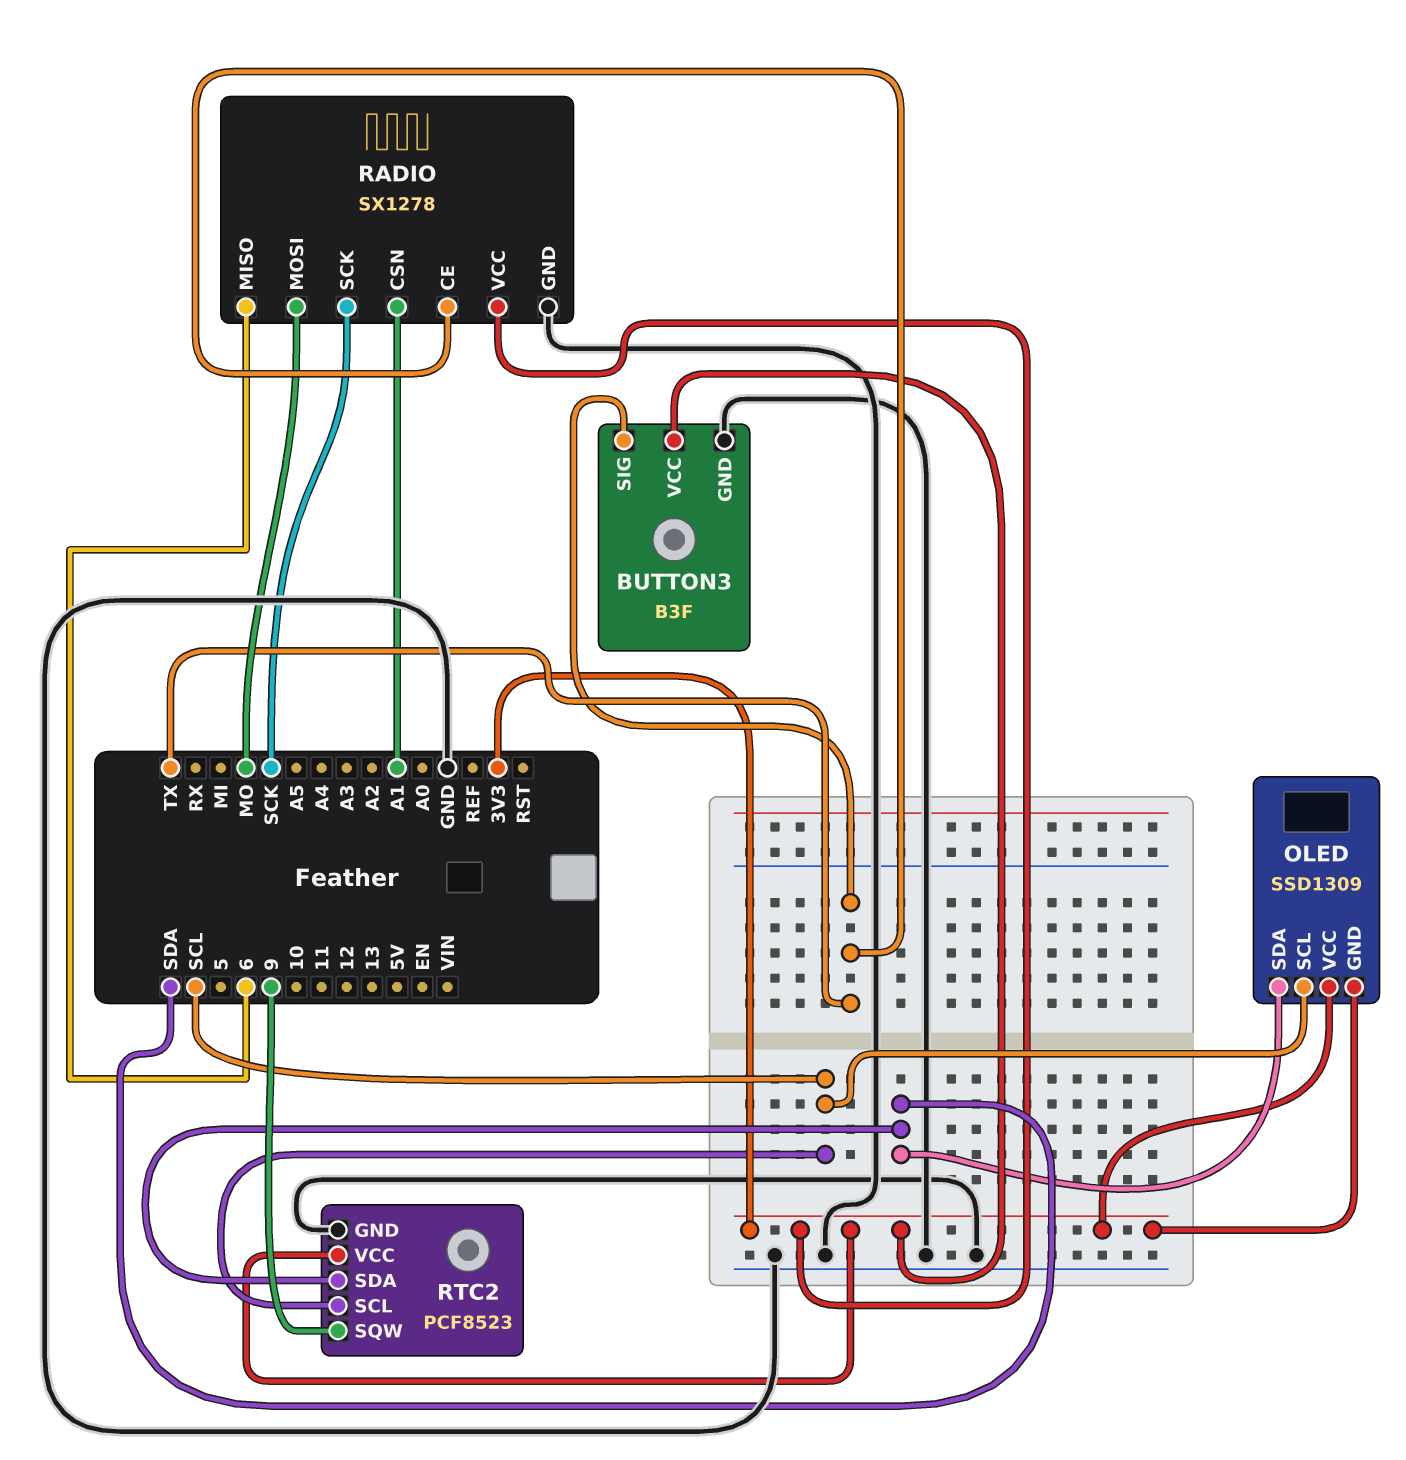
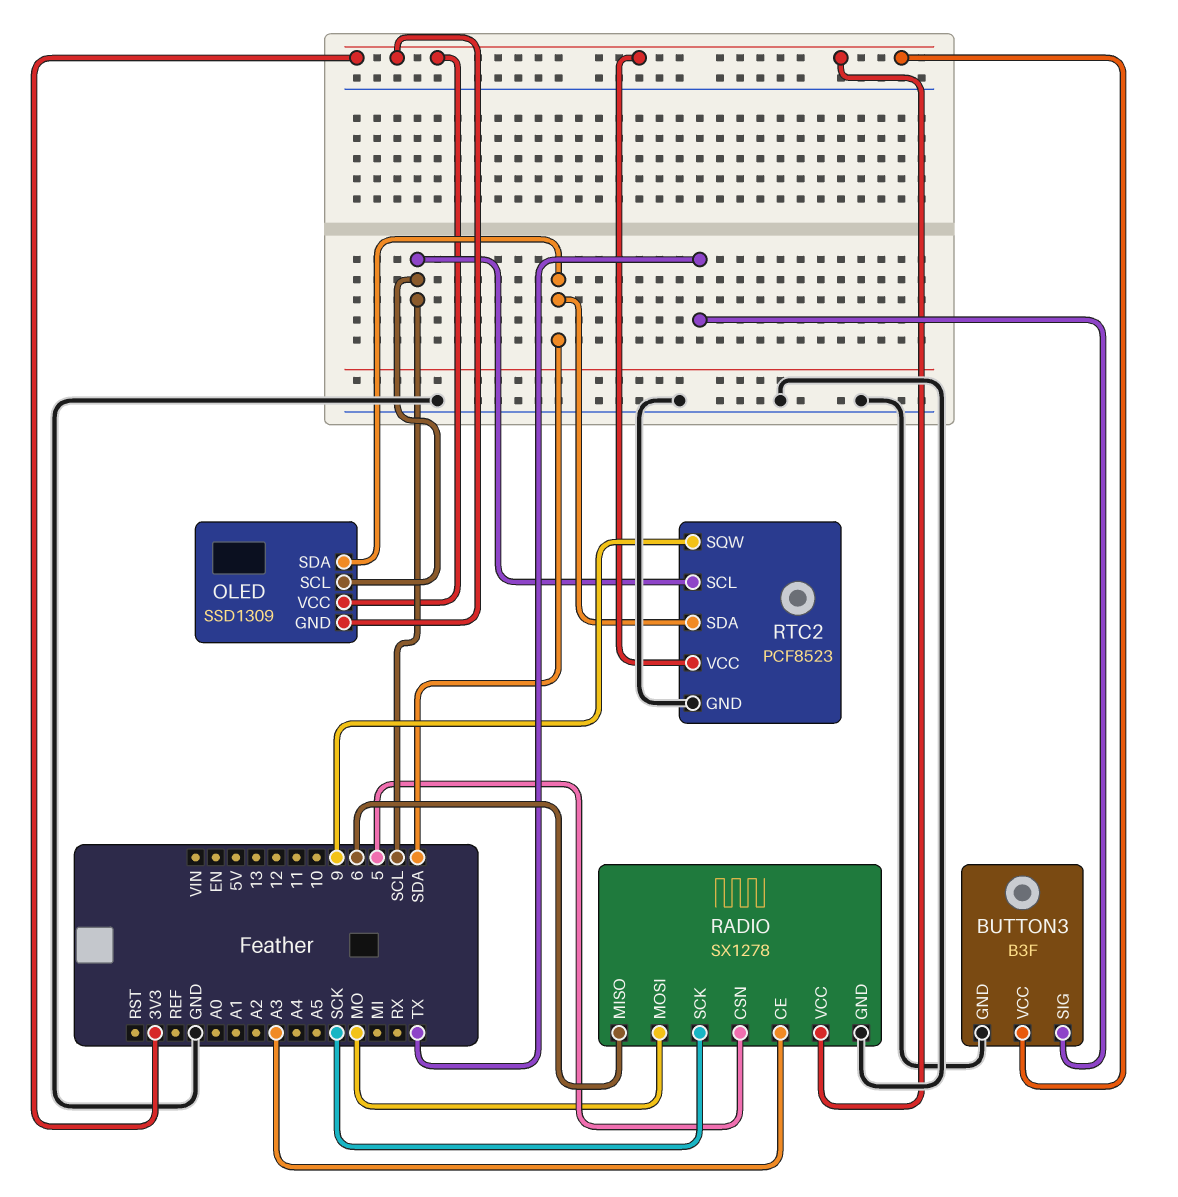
RADIO pin CE: TX -> A3
RADIO pin CSN: A1 -> 5

